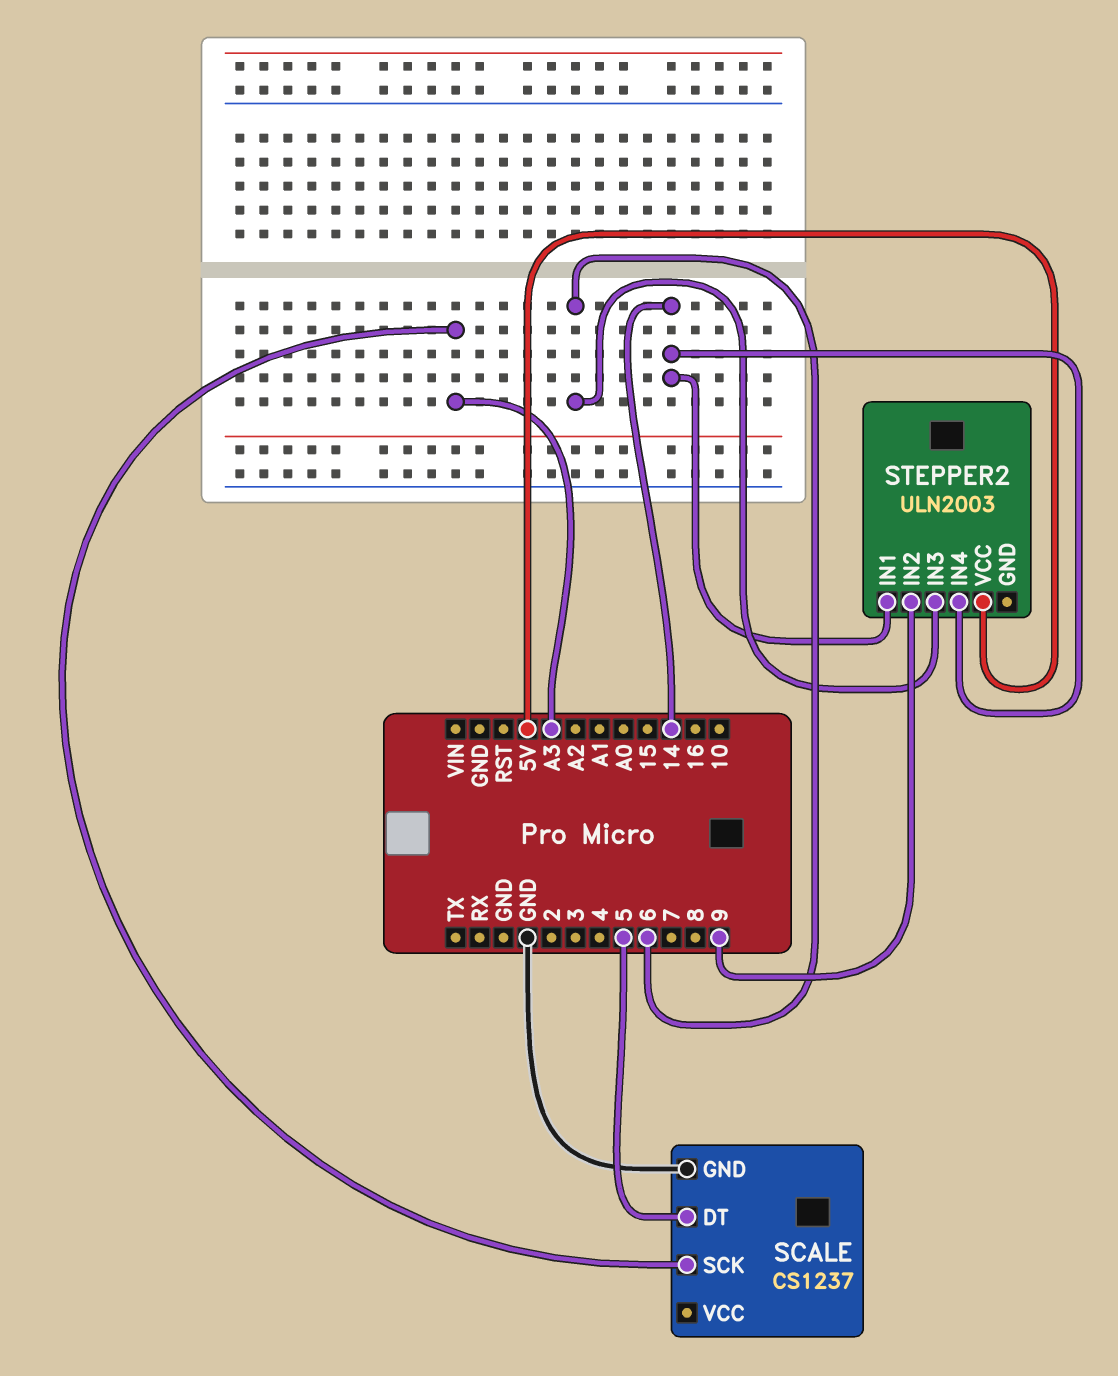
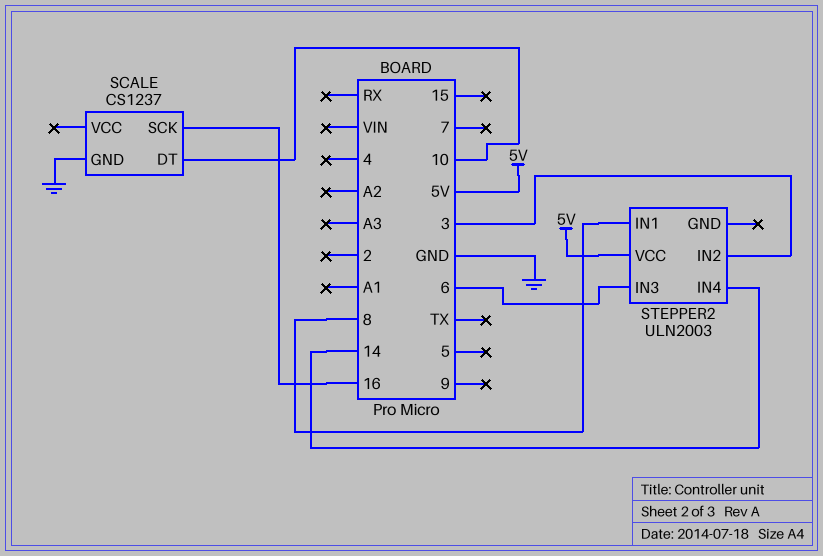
SCALE pin DT: 5 -> 10
SCALE pin SCK: A3 -> 16
STEPPER2 pin IN1: 14 -> 8
STEPPER2 pin IN2: 9 -> 3

